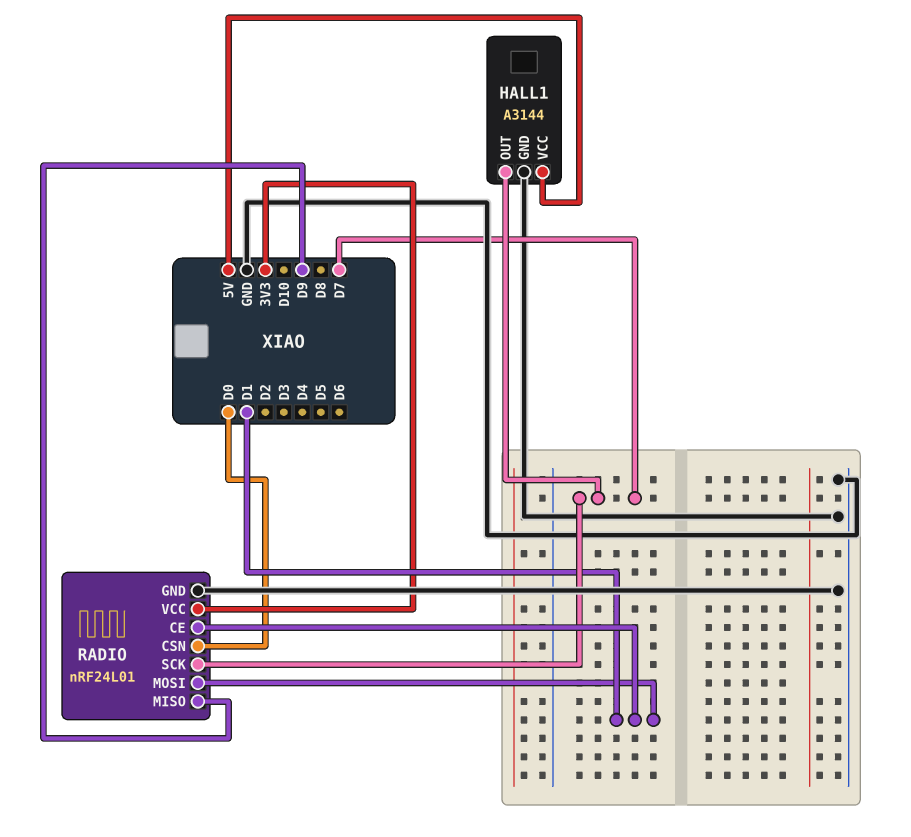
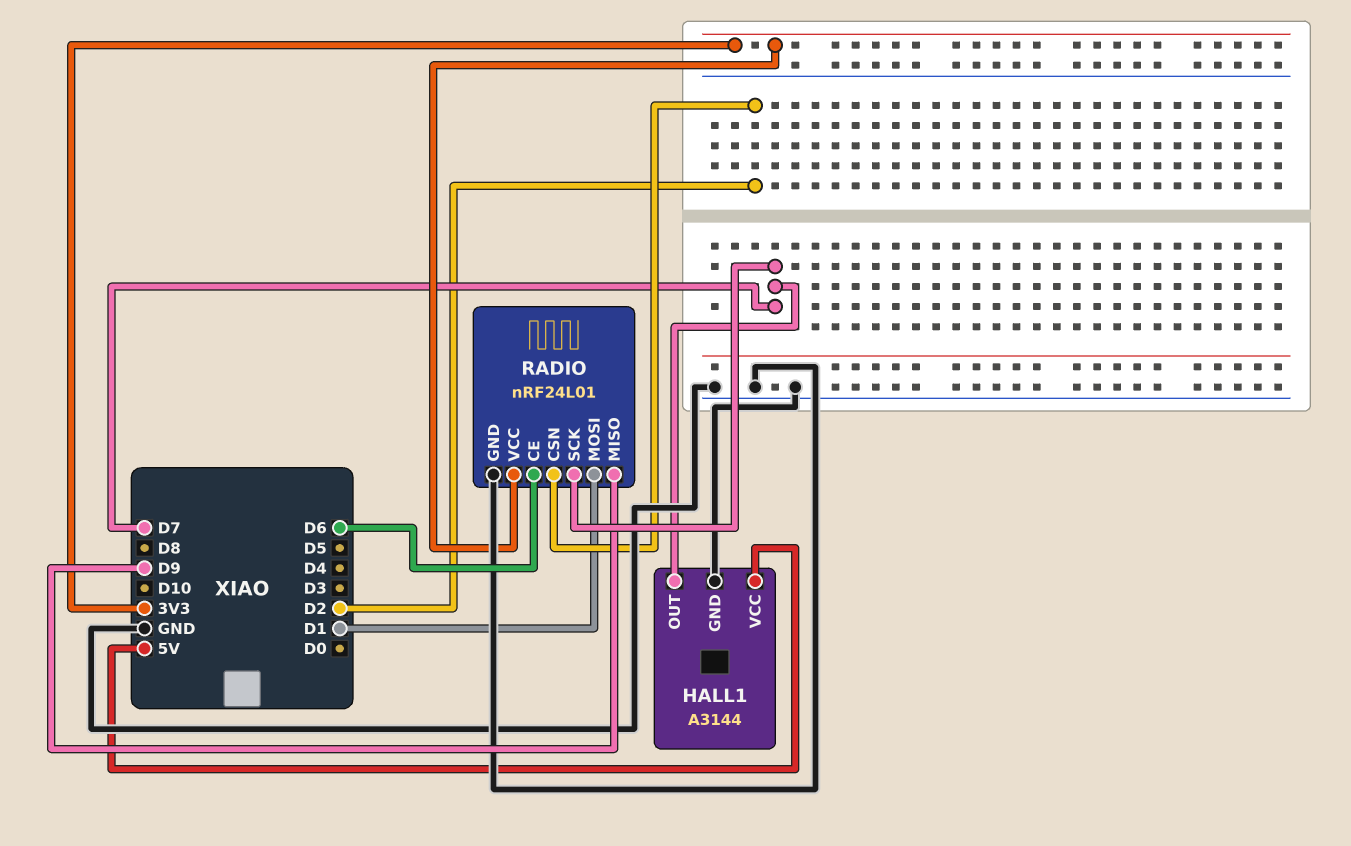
RADIO pin CE: D1 -> D6
RADIO pin CSN: D0 -> D2

